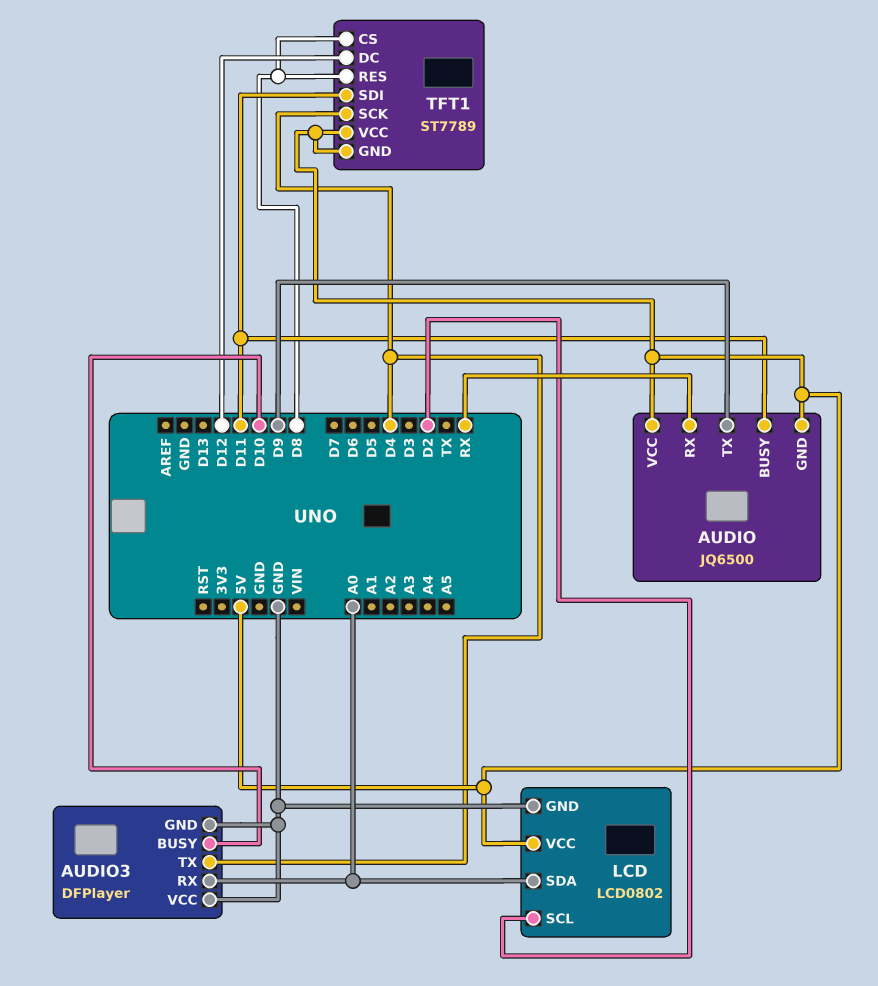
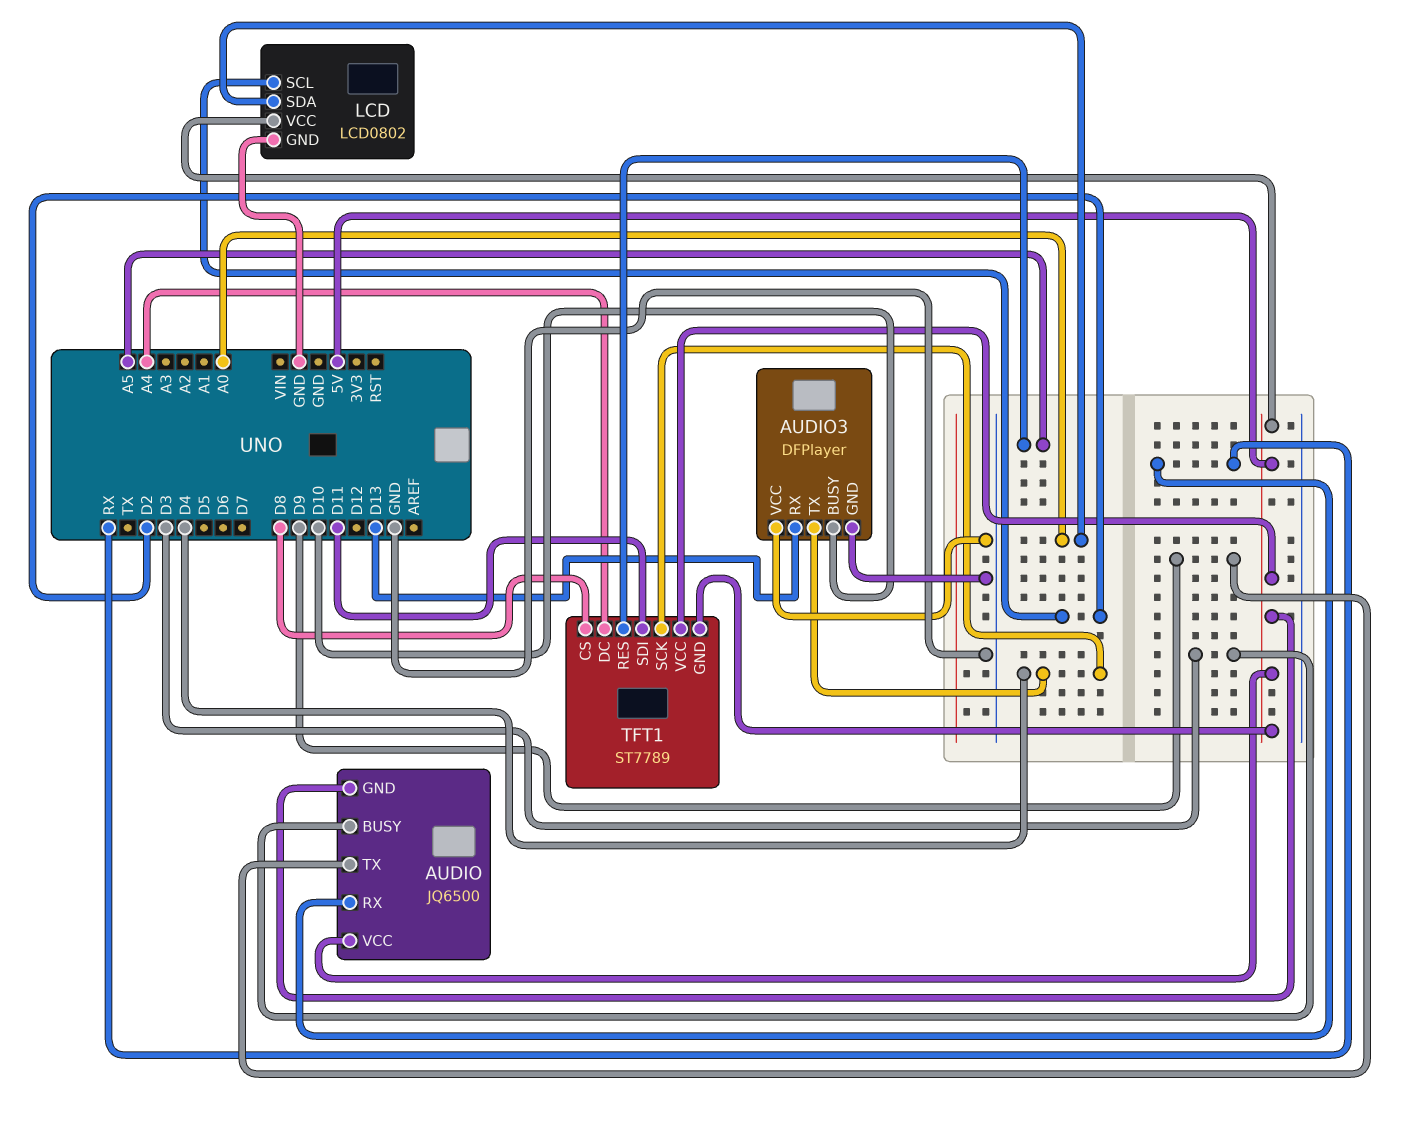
AUDIO pin BUSY: D11 -> D3
AUDIO3 pin RX: A0 -> D13
TFT1 pin DC: D12 -> A4
TFT1 pin RES: D8 -> A5

